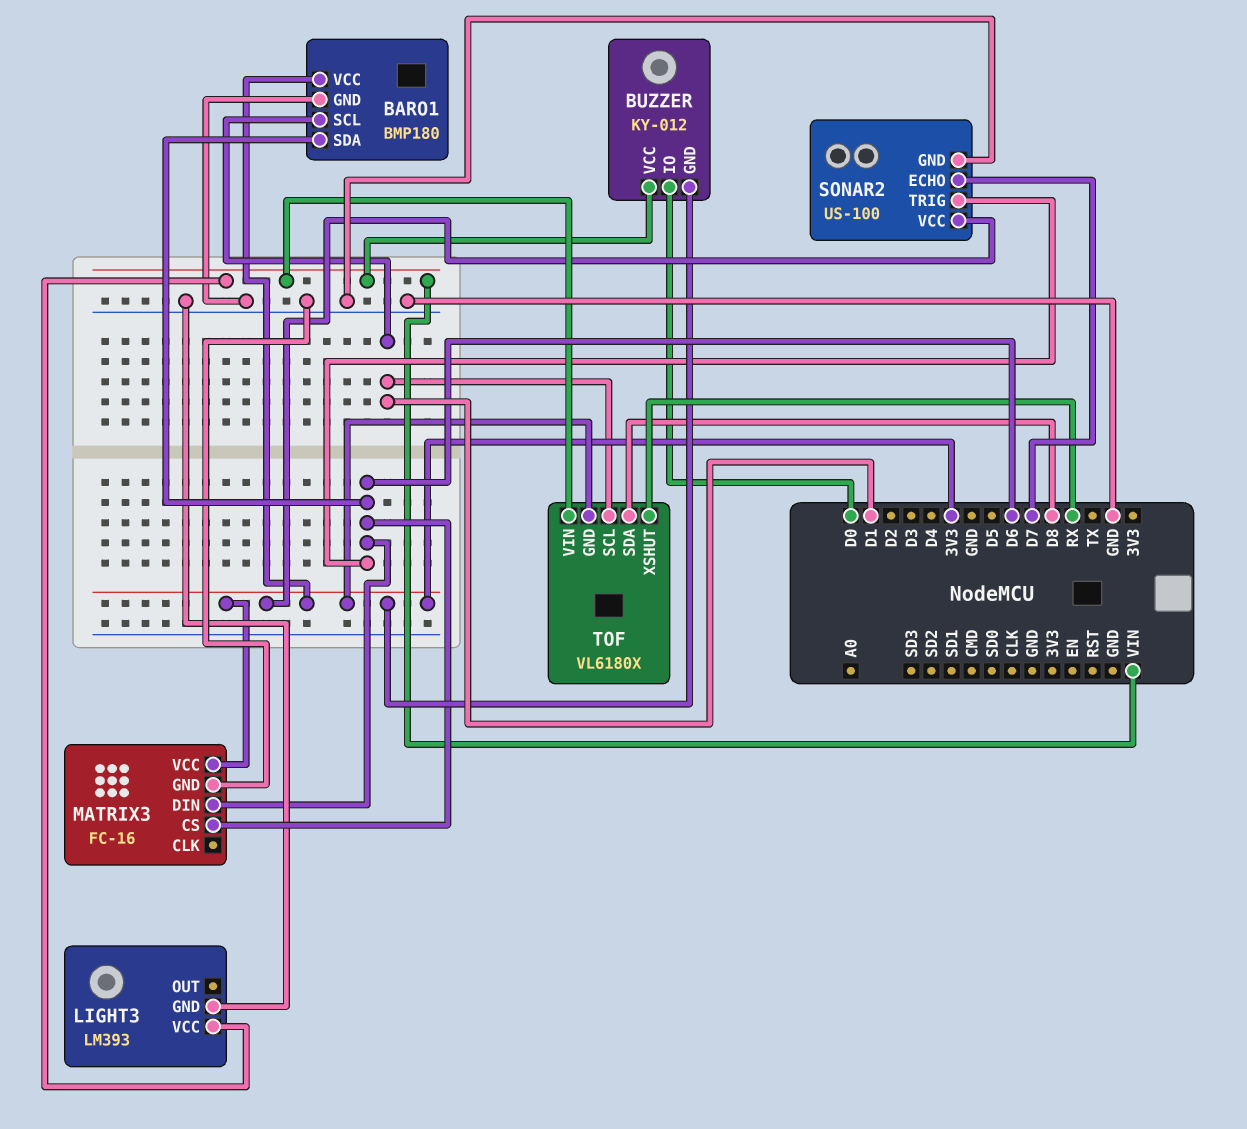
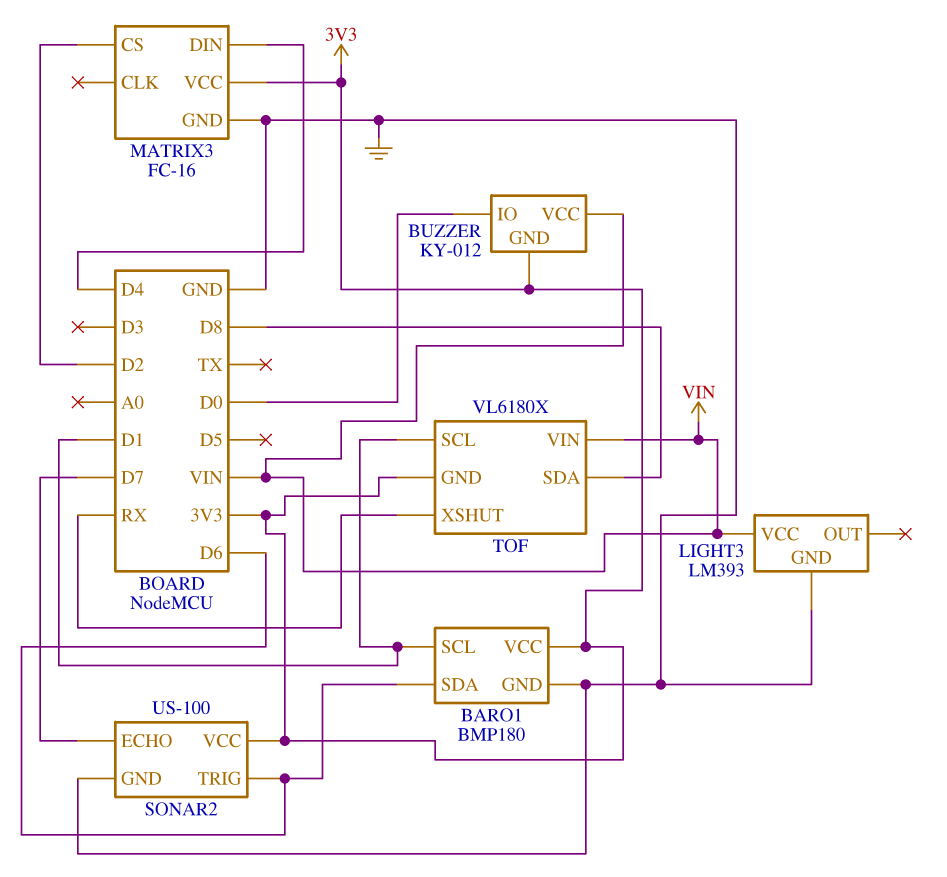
MATRIX3 pin CS: D6 -> D2
MATRIX3 pin DIN: D6 -> D4

